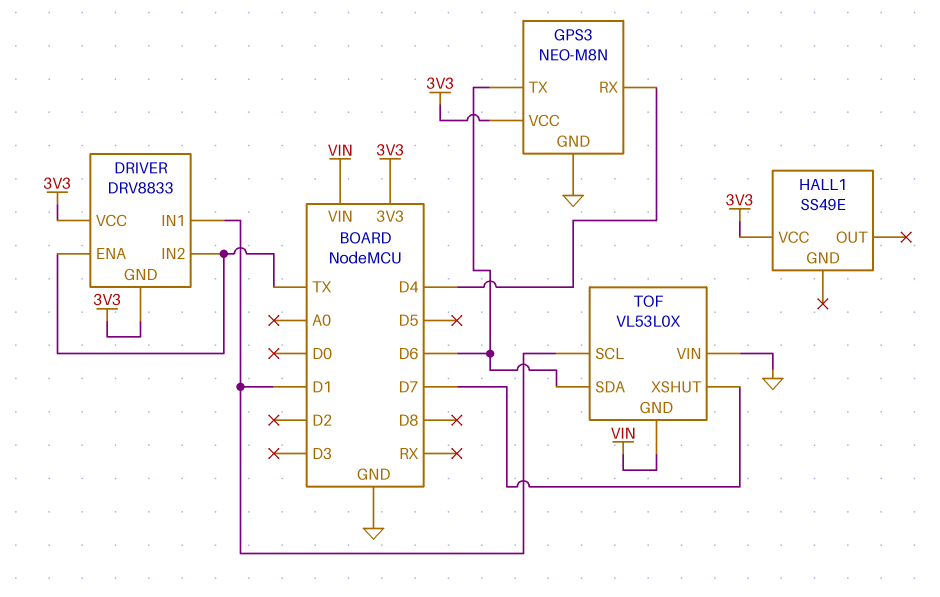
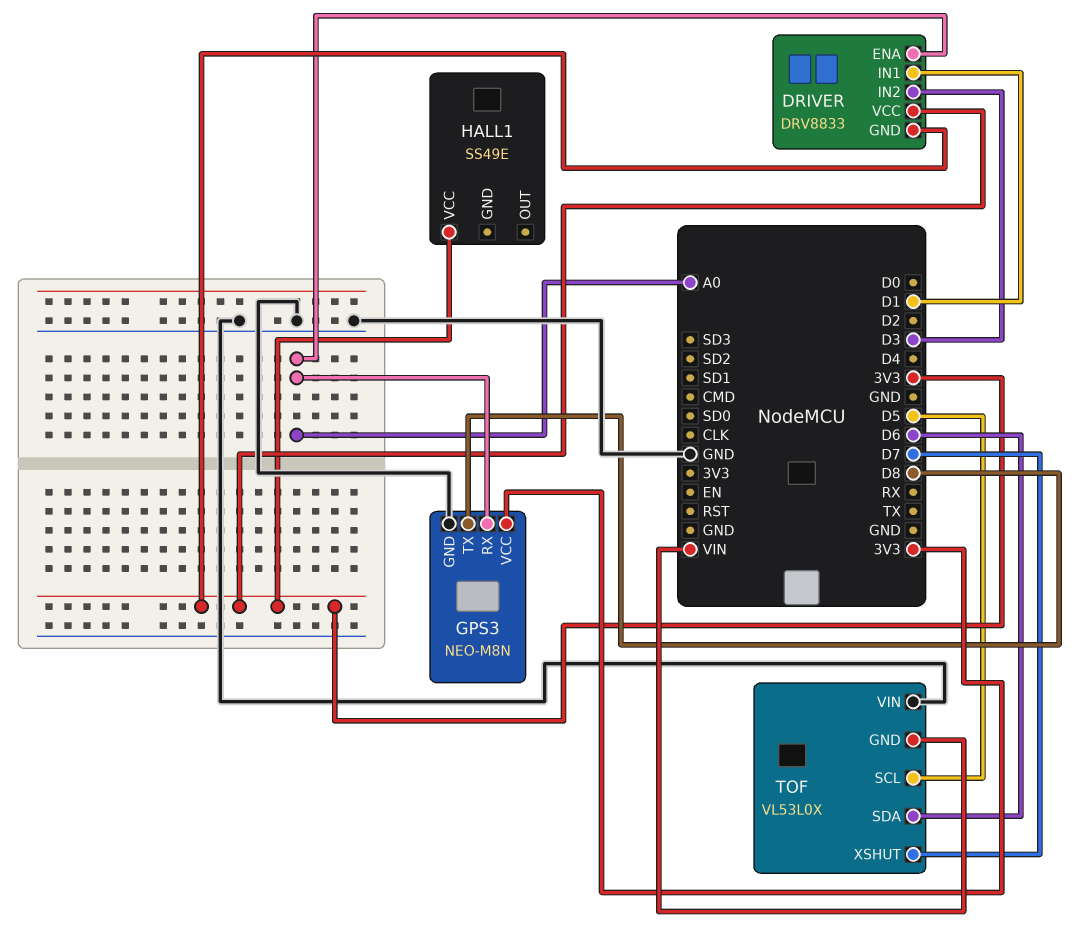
DRIVER pin ENA: TX -> A0
DRIVER pin IN2: TX -> D3
GPS3 pin RX: D4 -> A0
GPS3 pin TX: D6 -> D8
TOF pin SCL: D1 -> D5

